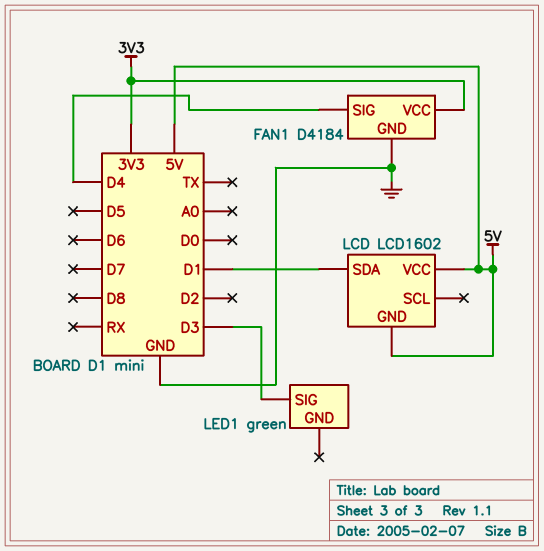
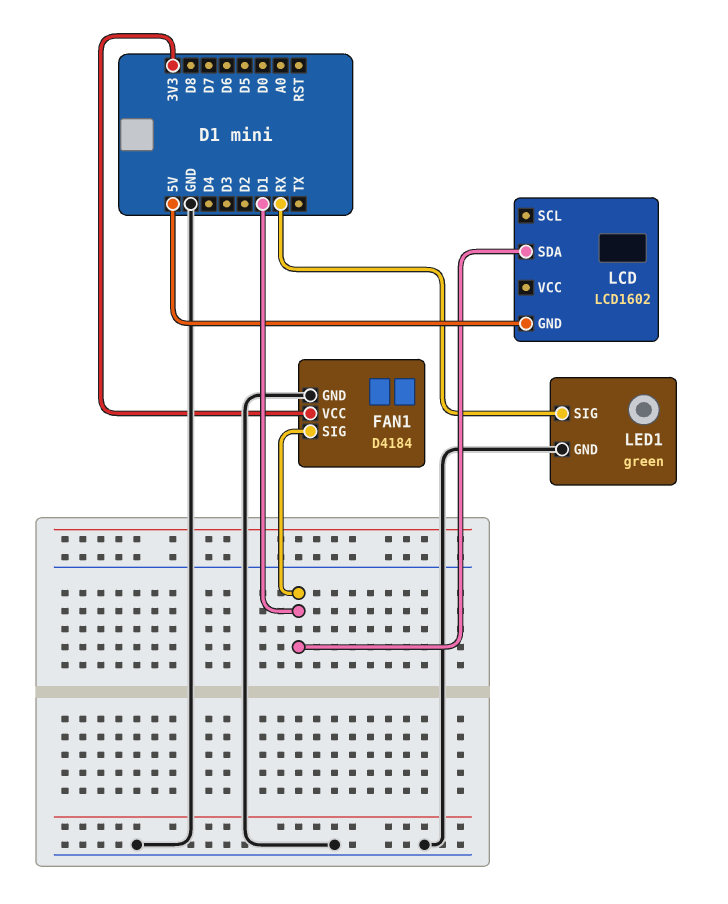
FAN1 pin SIG: D4 -> D1
LCD pin VCC: 5V -> none
LED1 pin GND: none -> GND
LED1 pin SIG: D3 -> RX

